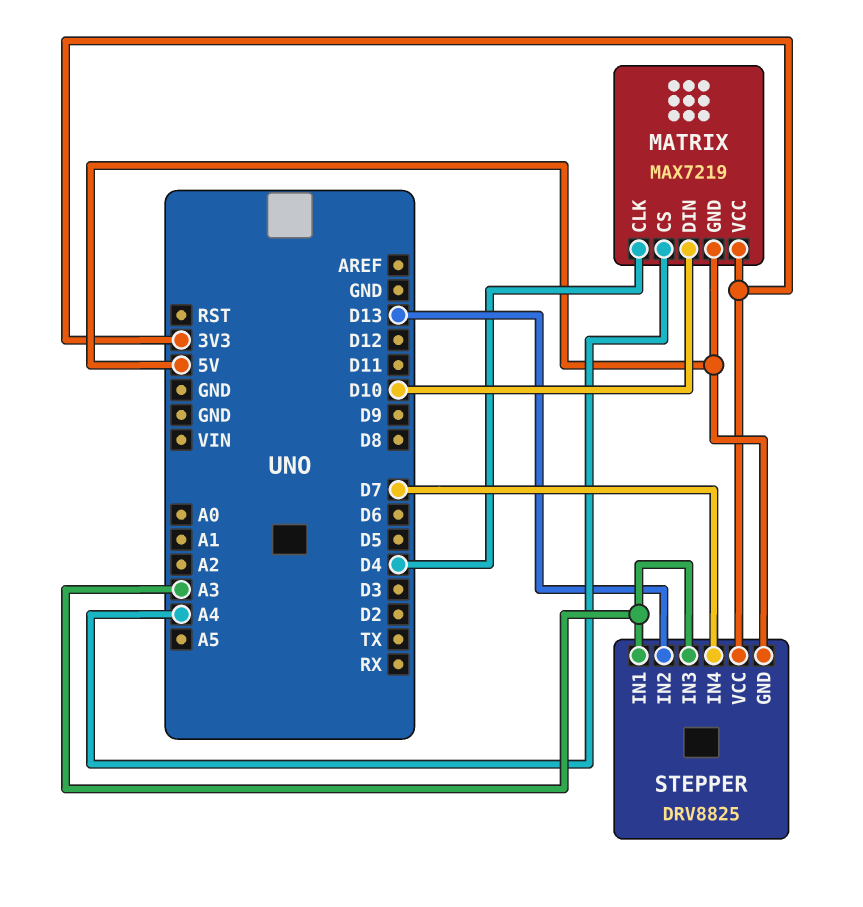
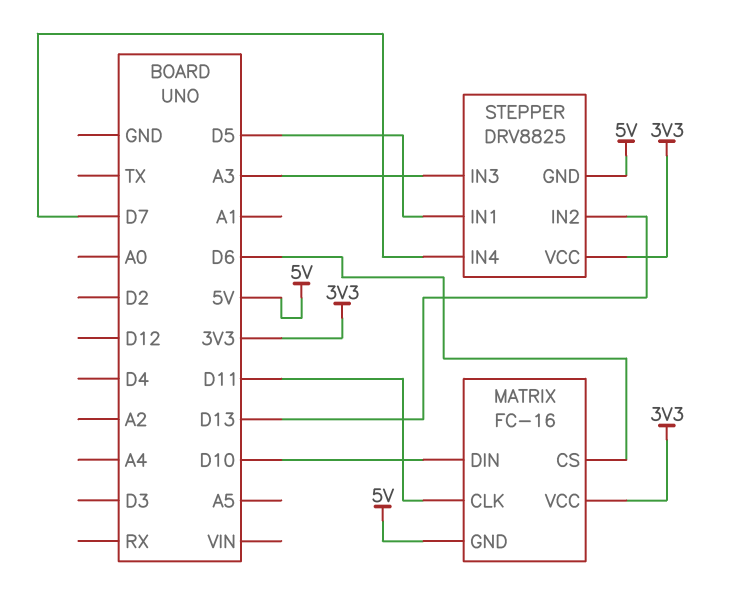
MATRIX: MAX7219 -> FC-16
MATRIX pin CLK: D4 -> D11
MATRIX pin CS: A4 -> D6
STEPPER pin IN1: A3 -> D5

